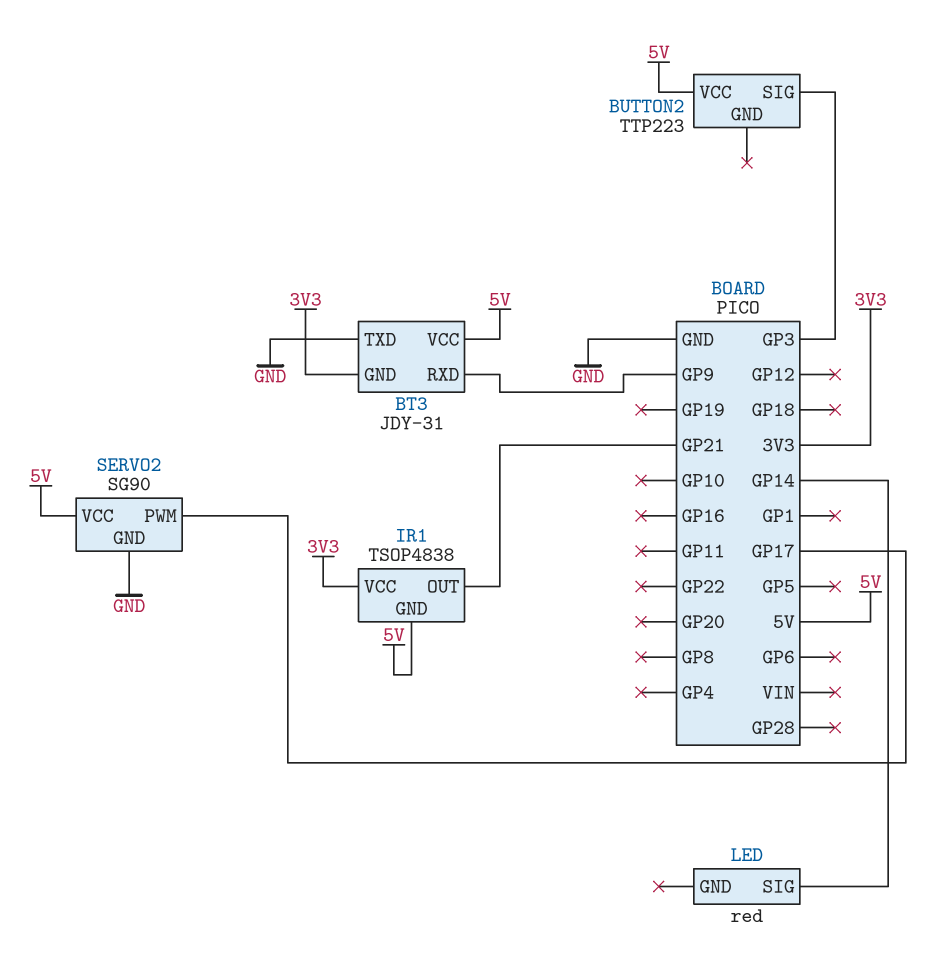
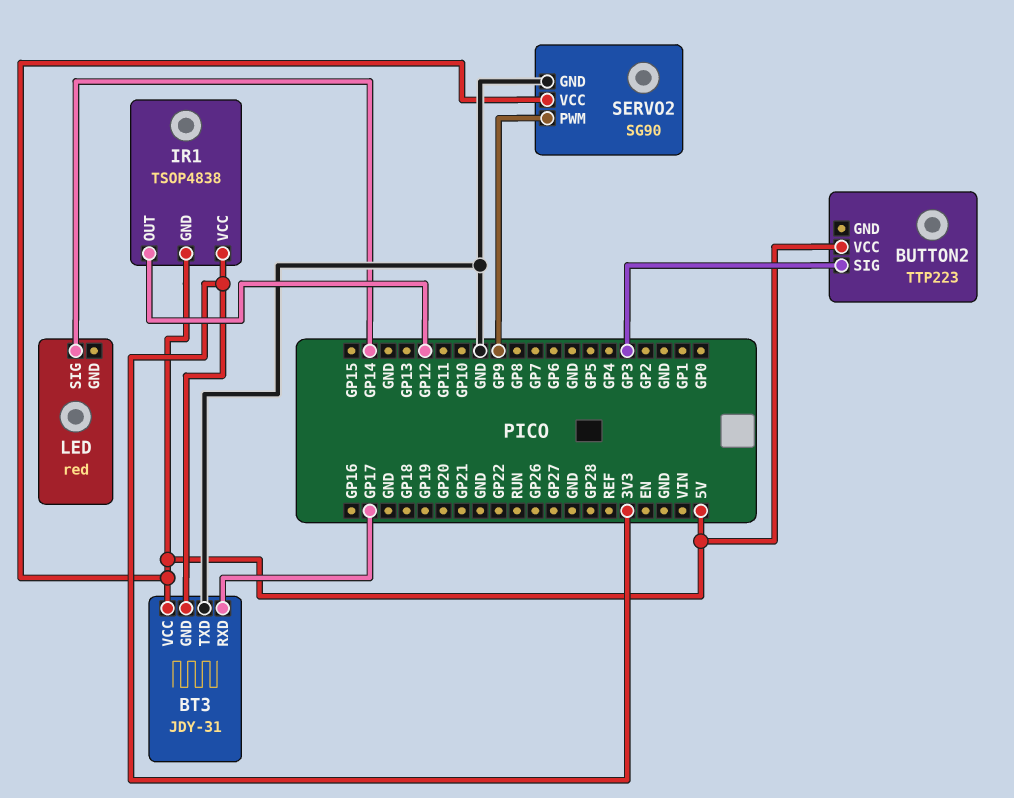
BT3 pin RXD: GP9 -> GP17
IR1 pin OUT: GP21 -> GP12
SERVO2 pin PWM: GP17 -> GP9

